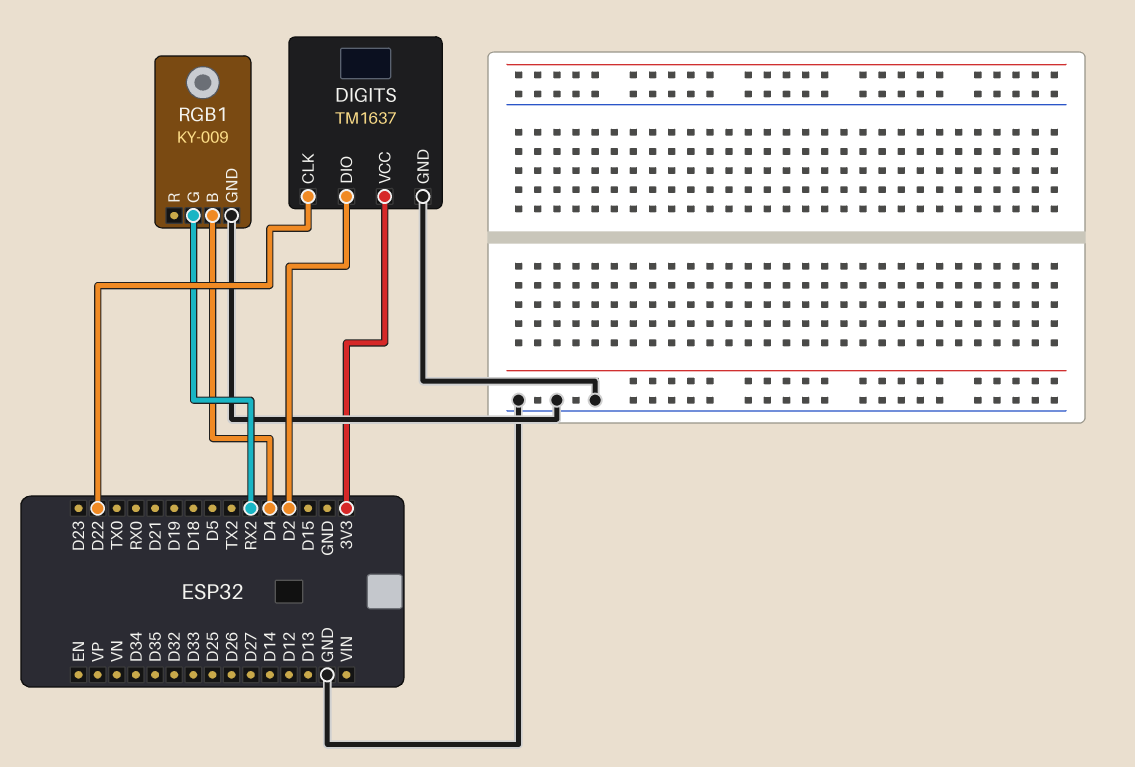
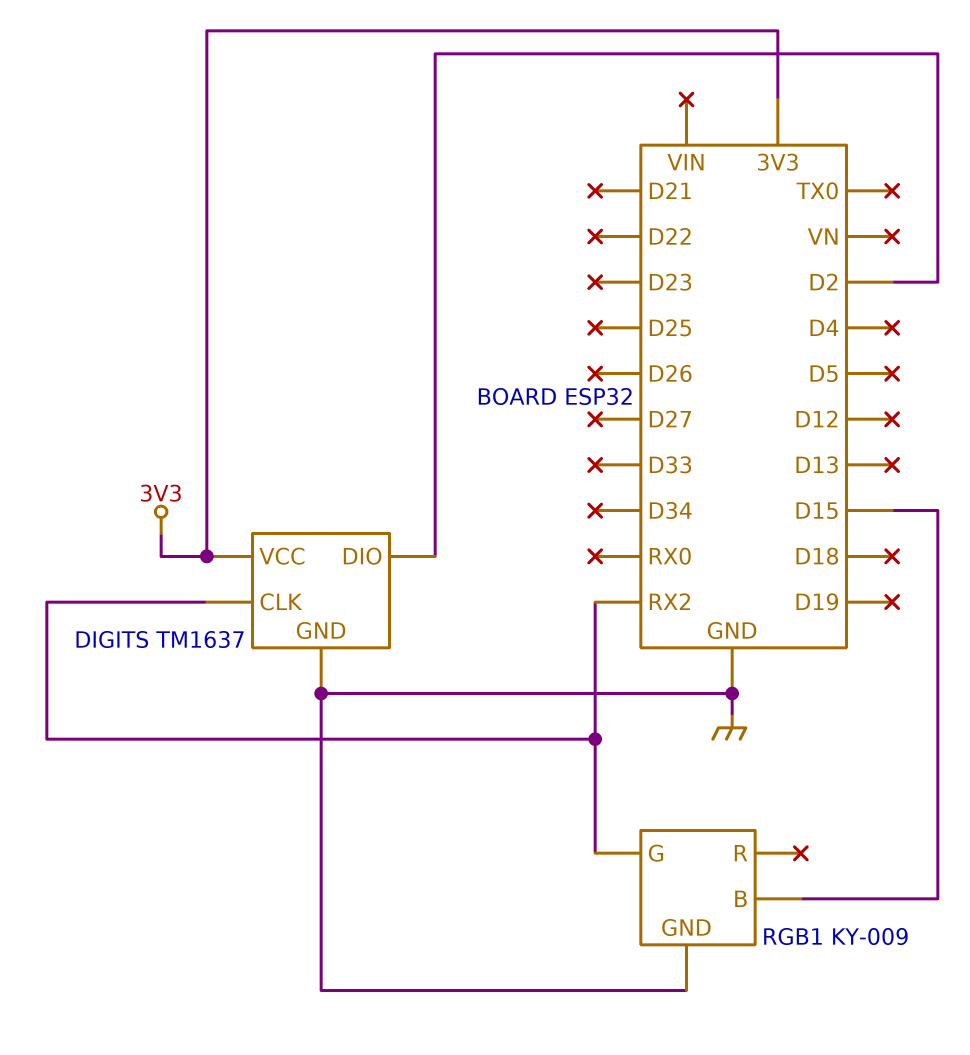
DIGITS pin CLK: D22 -> RX2
RGB1 pin B: D4 -> D15

